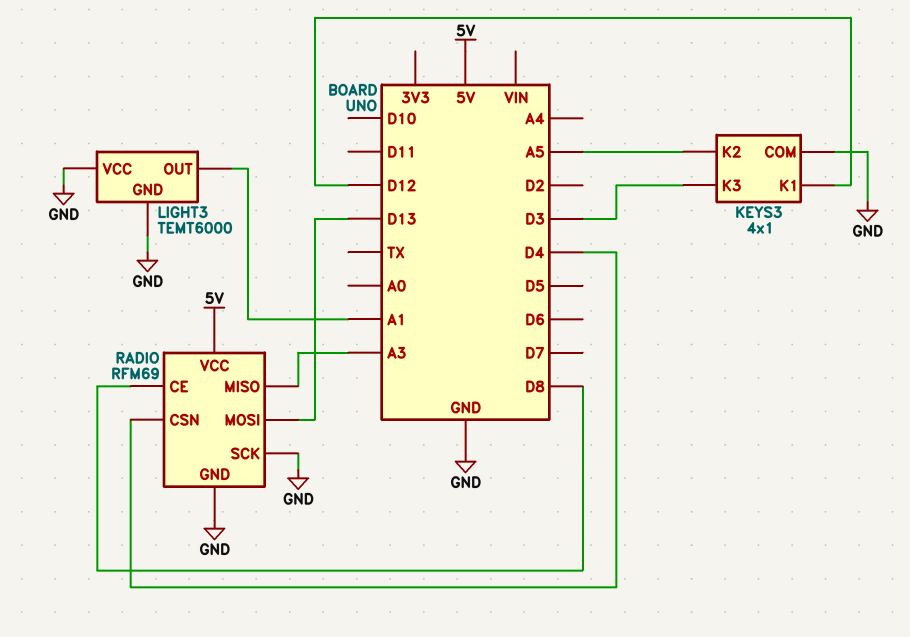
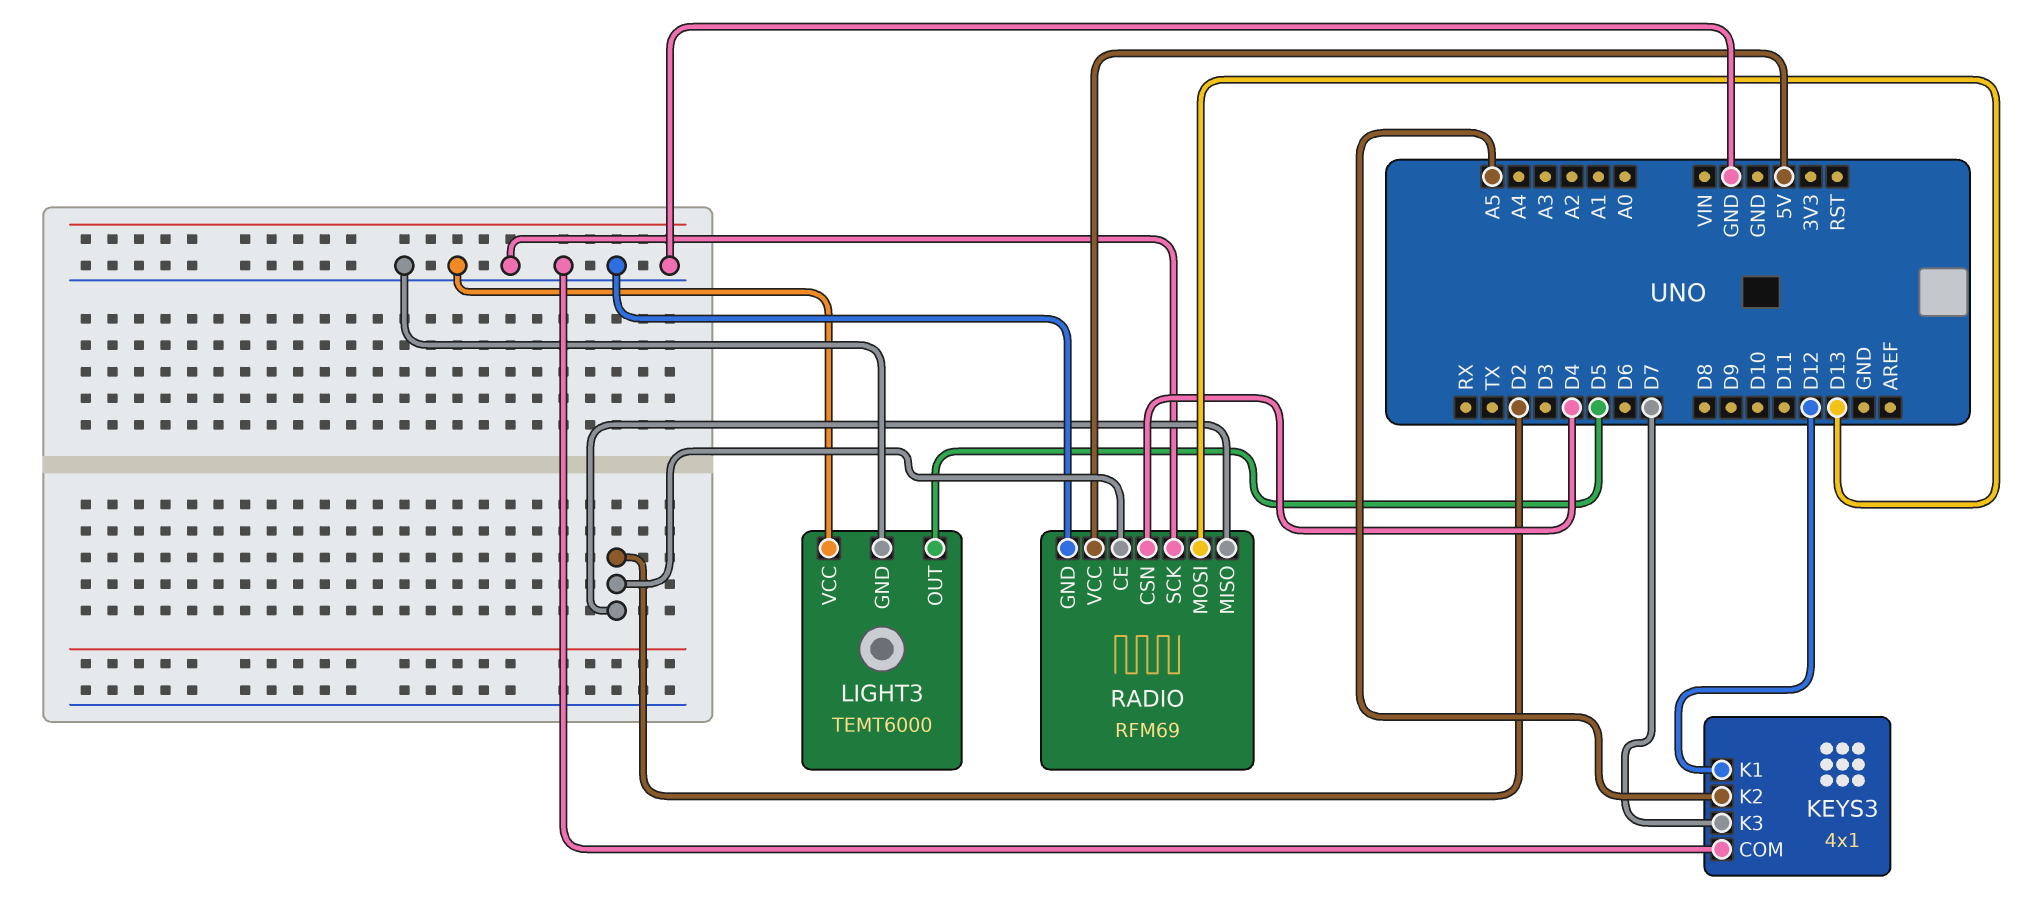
KEYS3 pin K3: D3 -> D7
LIGHT3 pin OUT: A1 -> D5
RADIO pin CE: D8 -> D2
RADIO pin MISO: A3 -> D2

